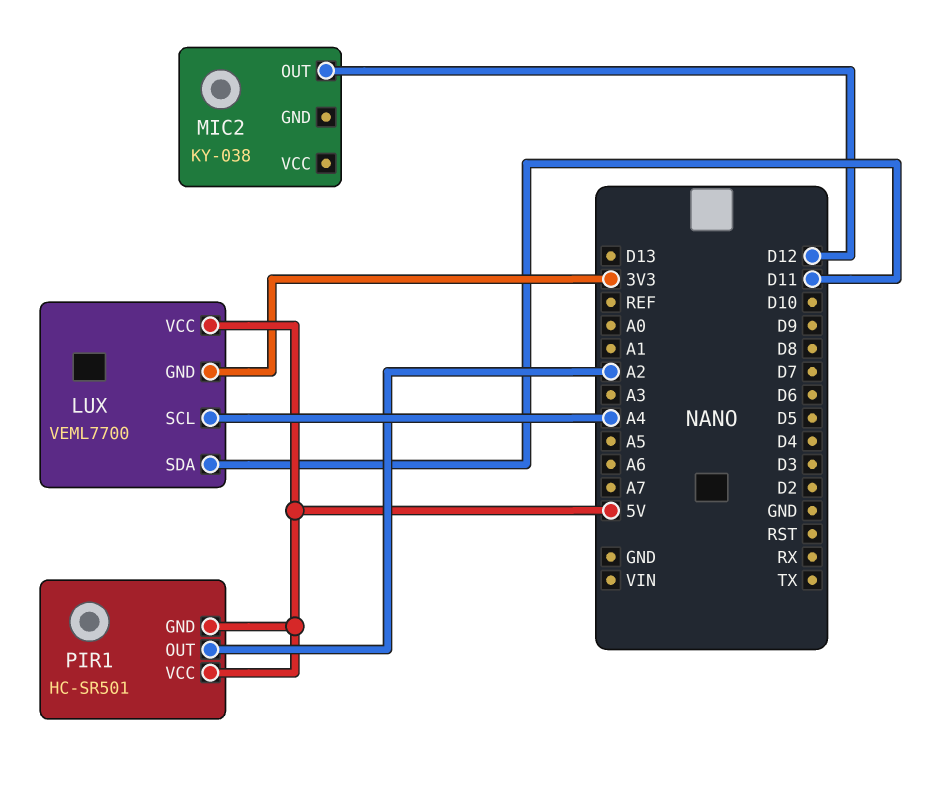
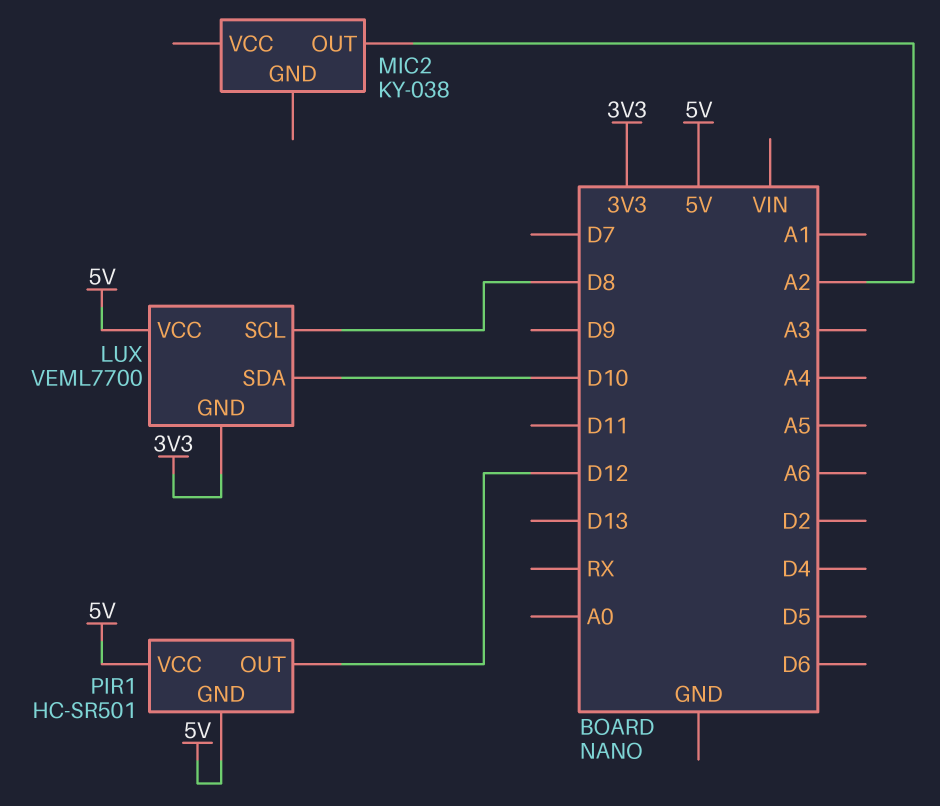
LUX pin SCL: A4 -> D8
LUX pin SDA: D11 -> D10
MIC2 pin OUT: D12 -> A2
PIR1 pin OUT: A2 -> D12

